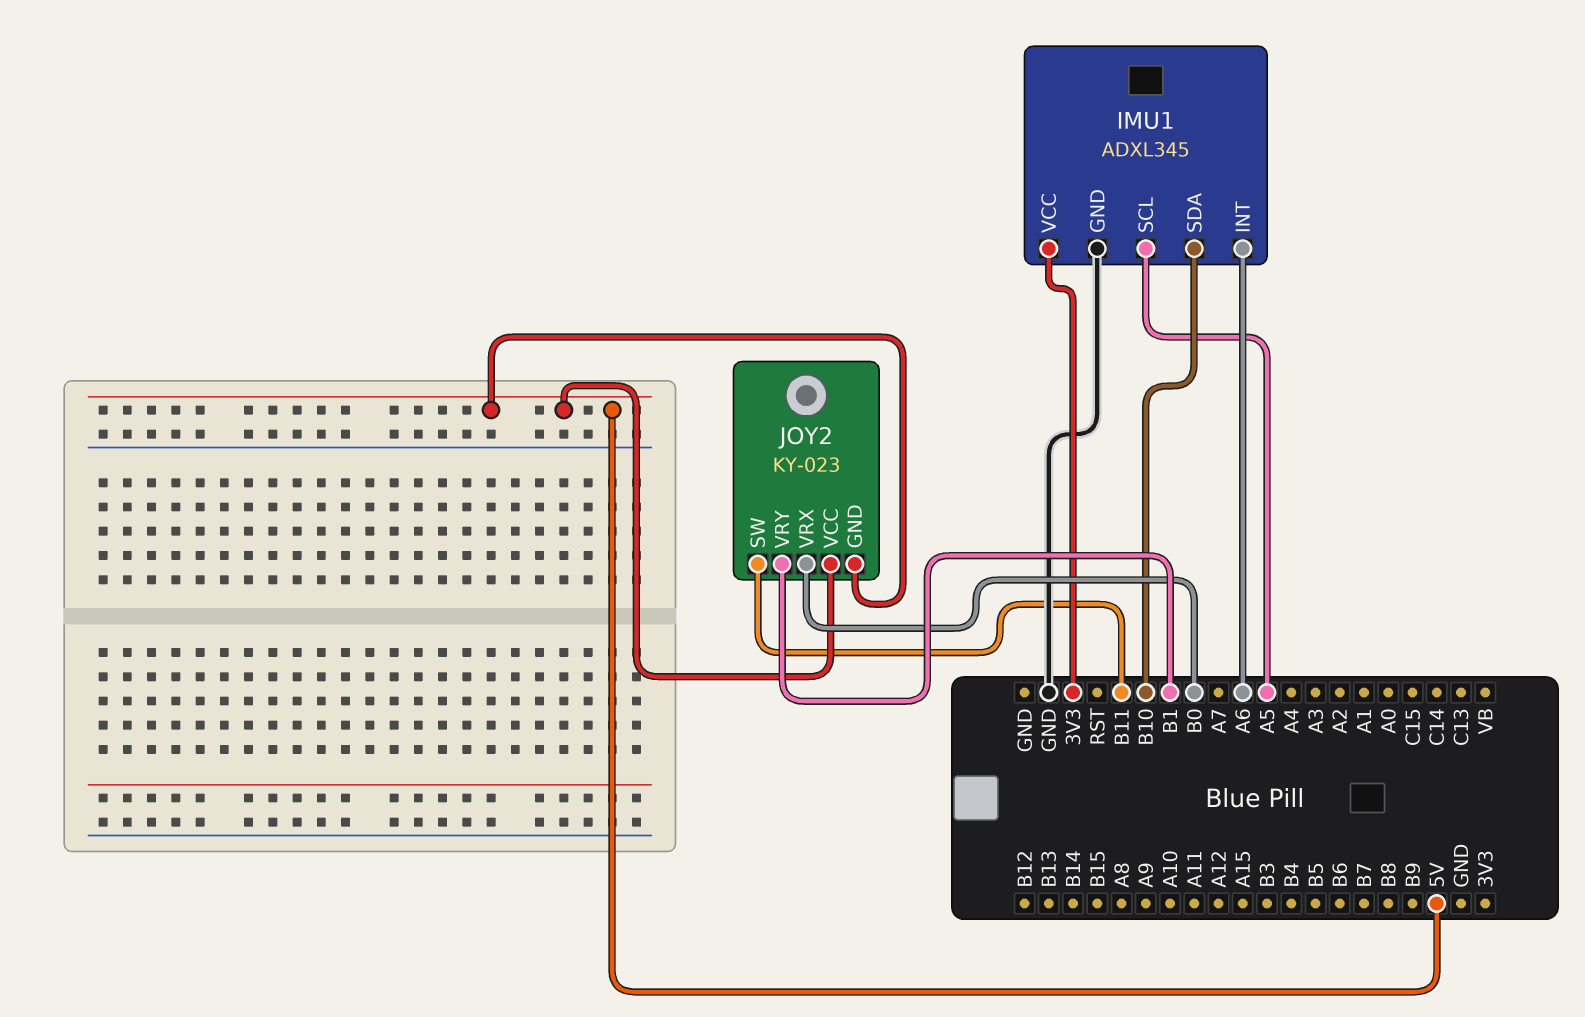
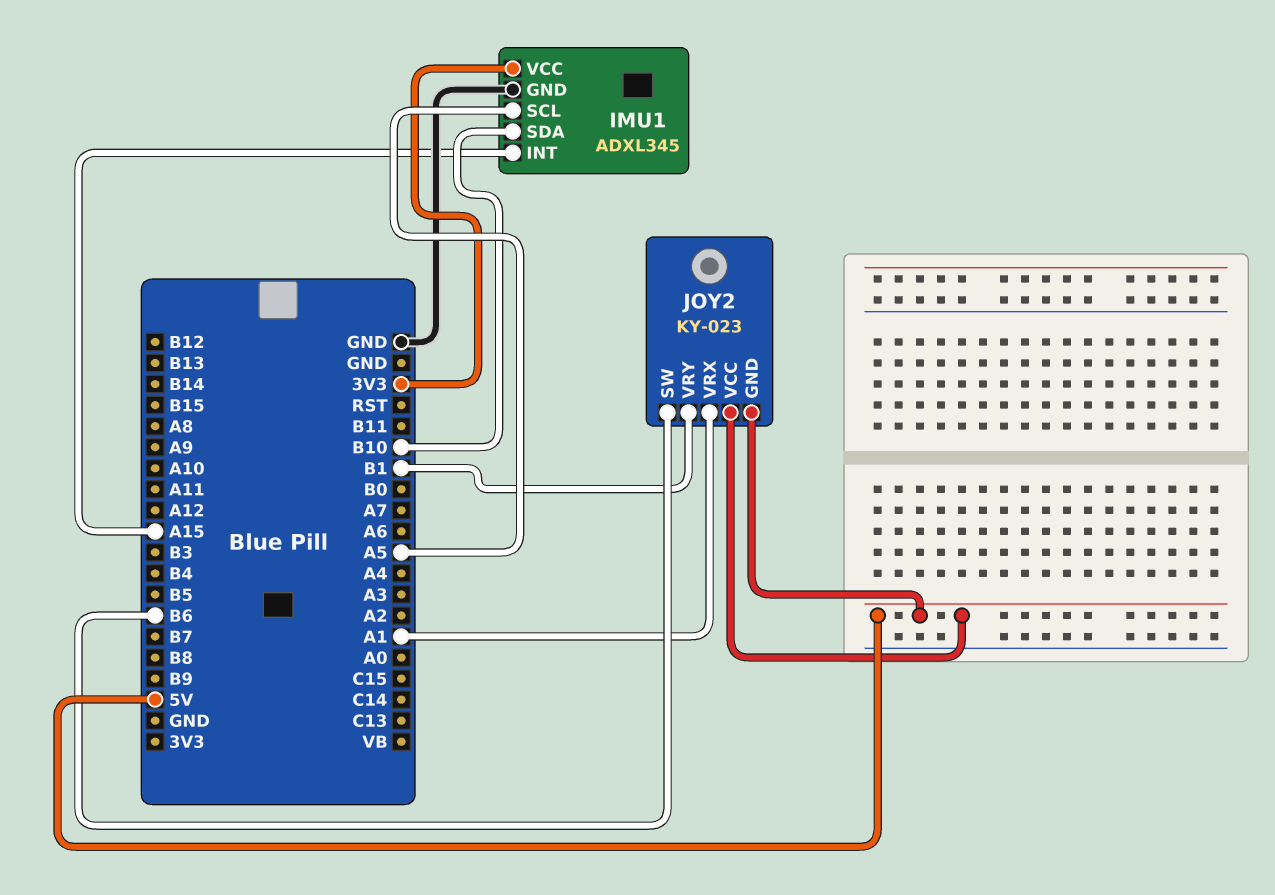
IMU1 pin INT: A6 -> A15
JOY2 pin SW: B11 -> B6
JOY2 pin VRX: B0 -> A1

